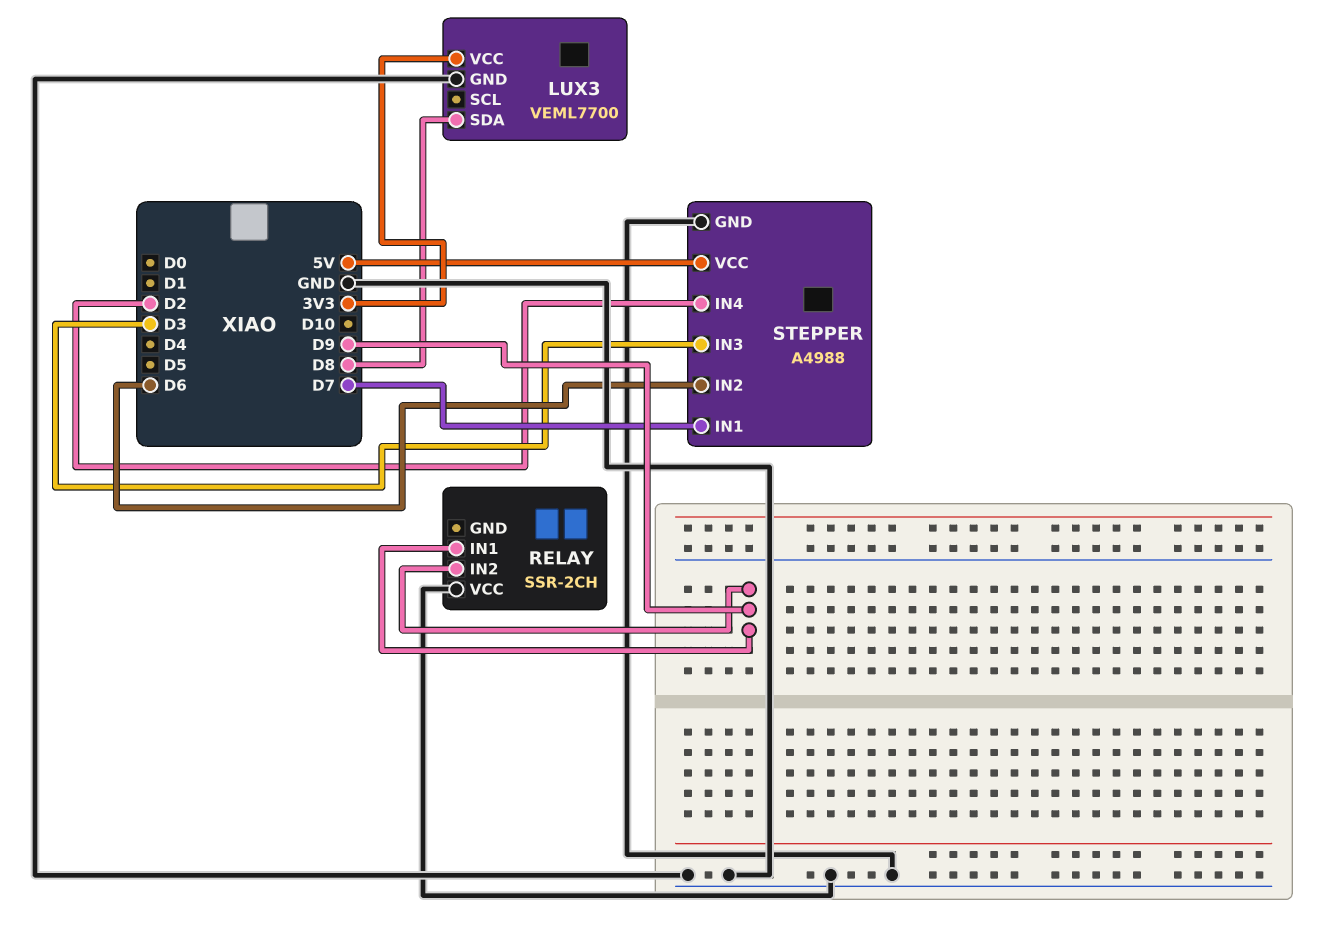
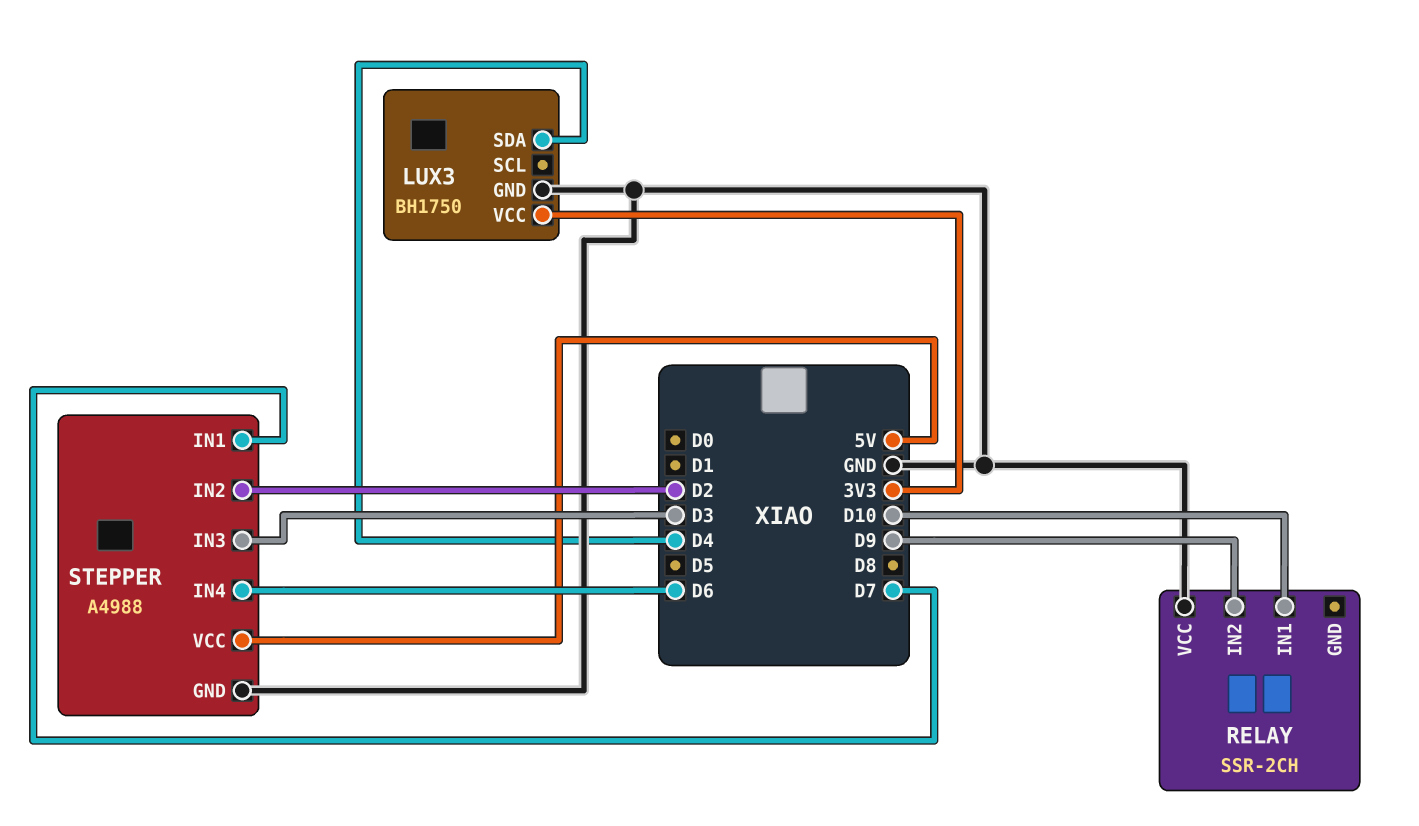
LUX3: VEML7700 -> BH1750
LUX3 pin SDA: D8 -> D4
RELAY pin IN1: D9 -> D10
STEPPER pin IN2: D6 -> D2
STEPPER pin IN4: D2 -> D6

